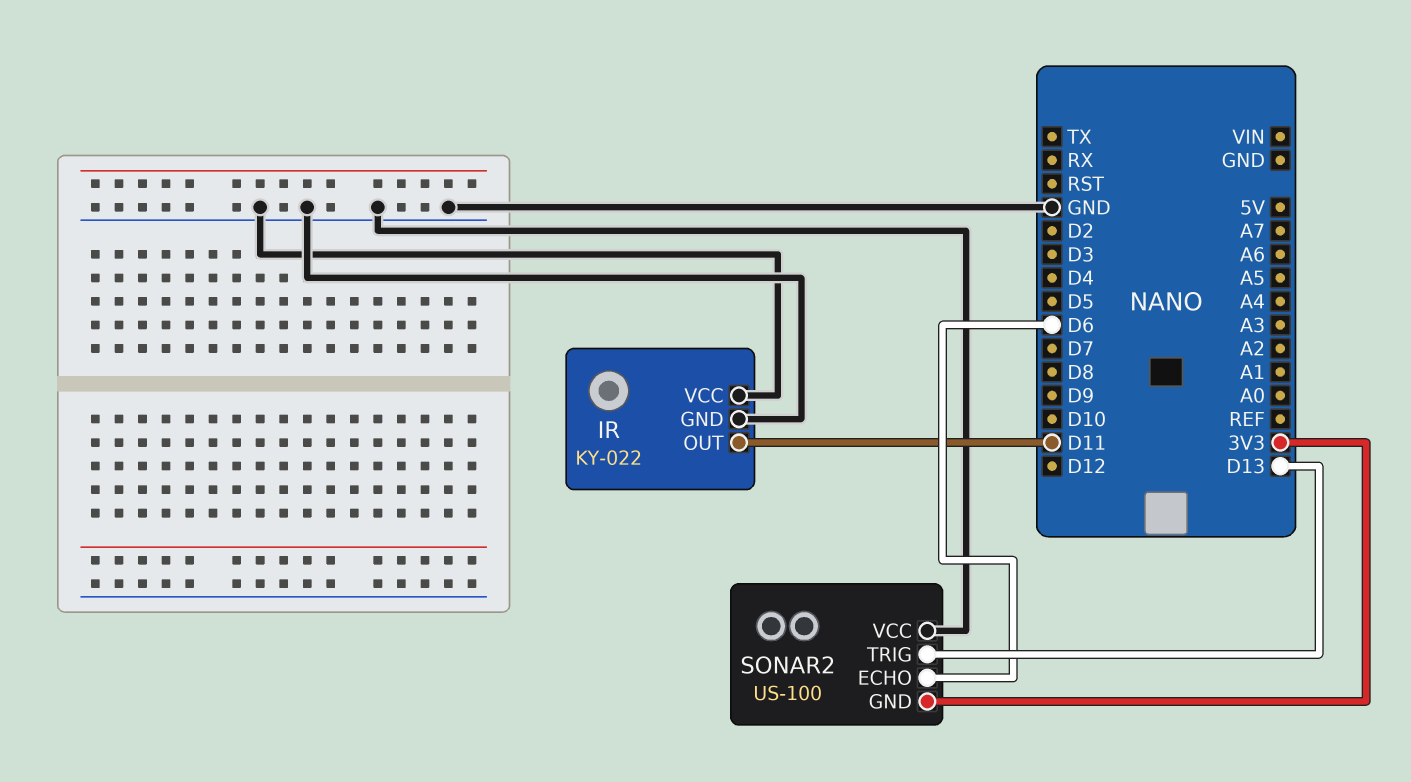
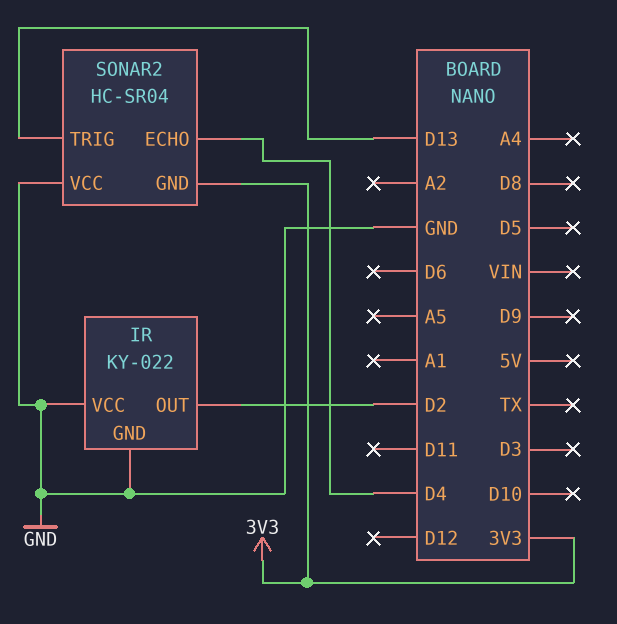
IR pin OUT: D11 -> D2
SONAR2: US-100 -> HC-SR04
SONAR2 pin ECHO: D6 -> D4

